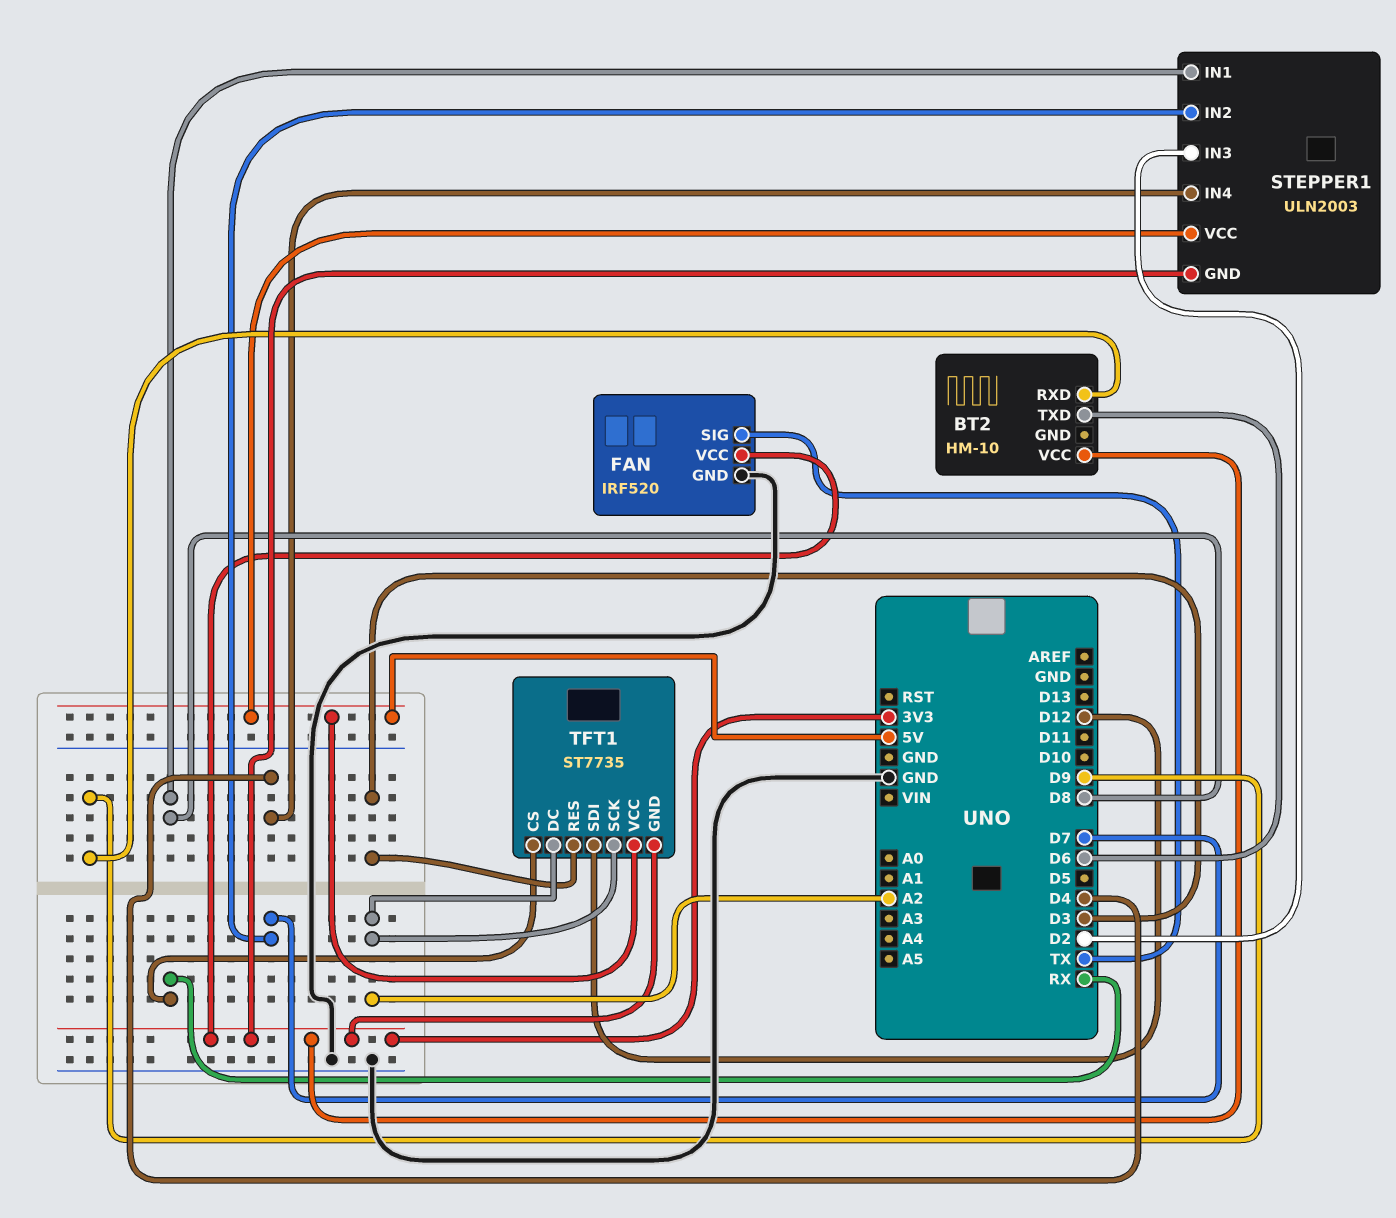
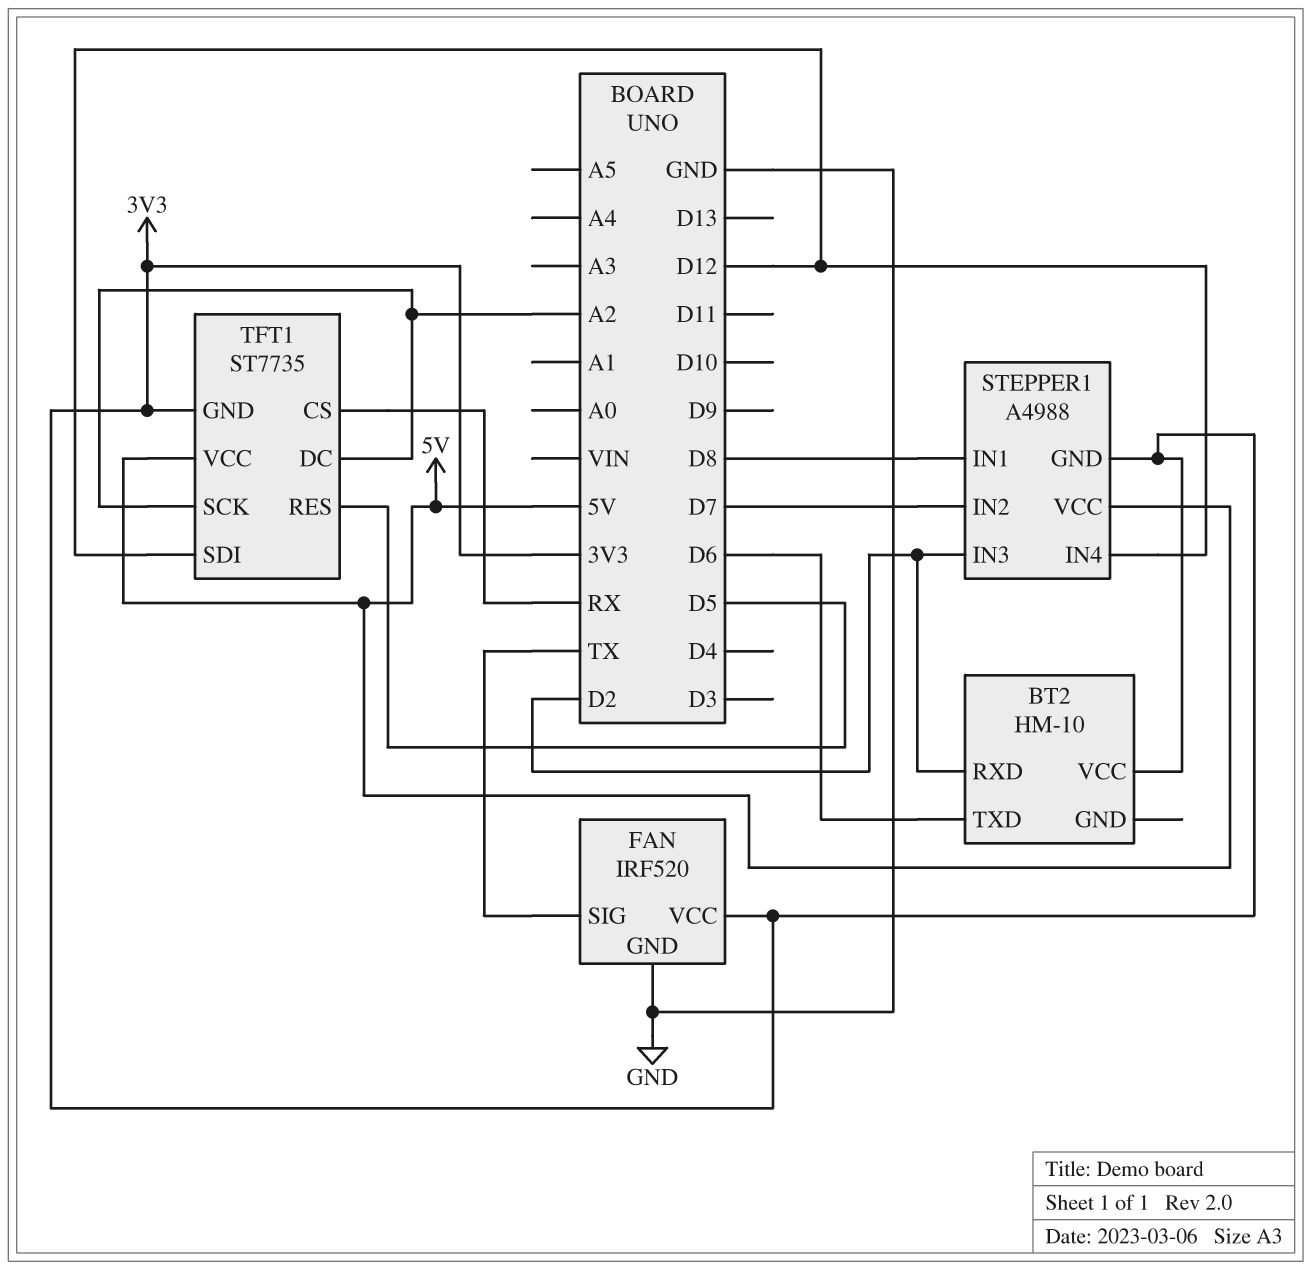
BT2 pin RXD: D9 -> D2
STEPPER1: ULN2003 -> A4988
STEPPER1 pin IN4: D4 -> D12
TFT1 pin RES: D3 -> D5

